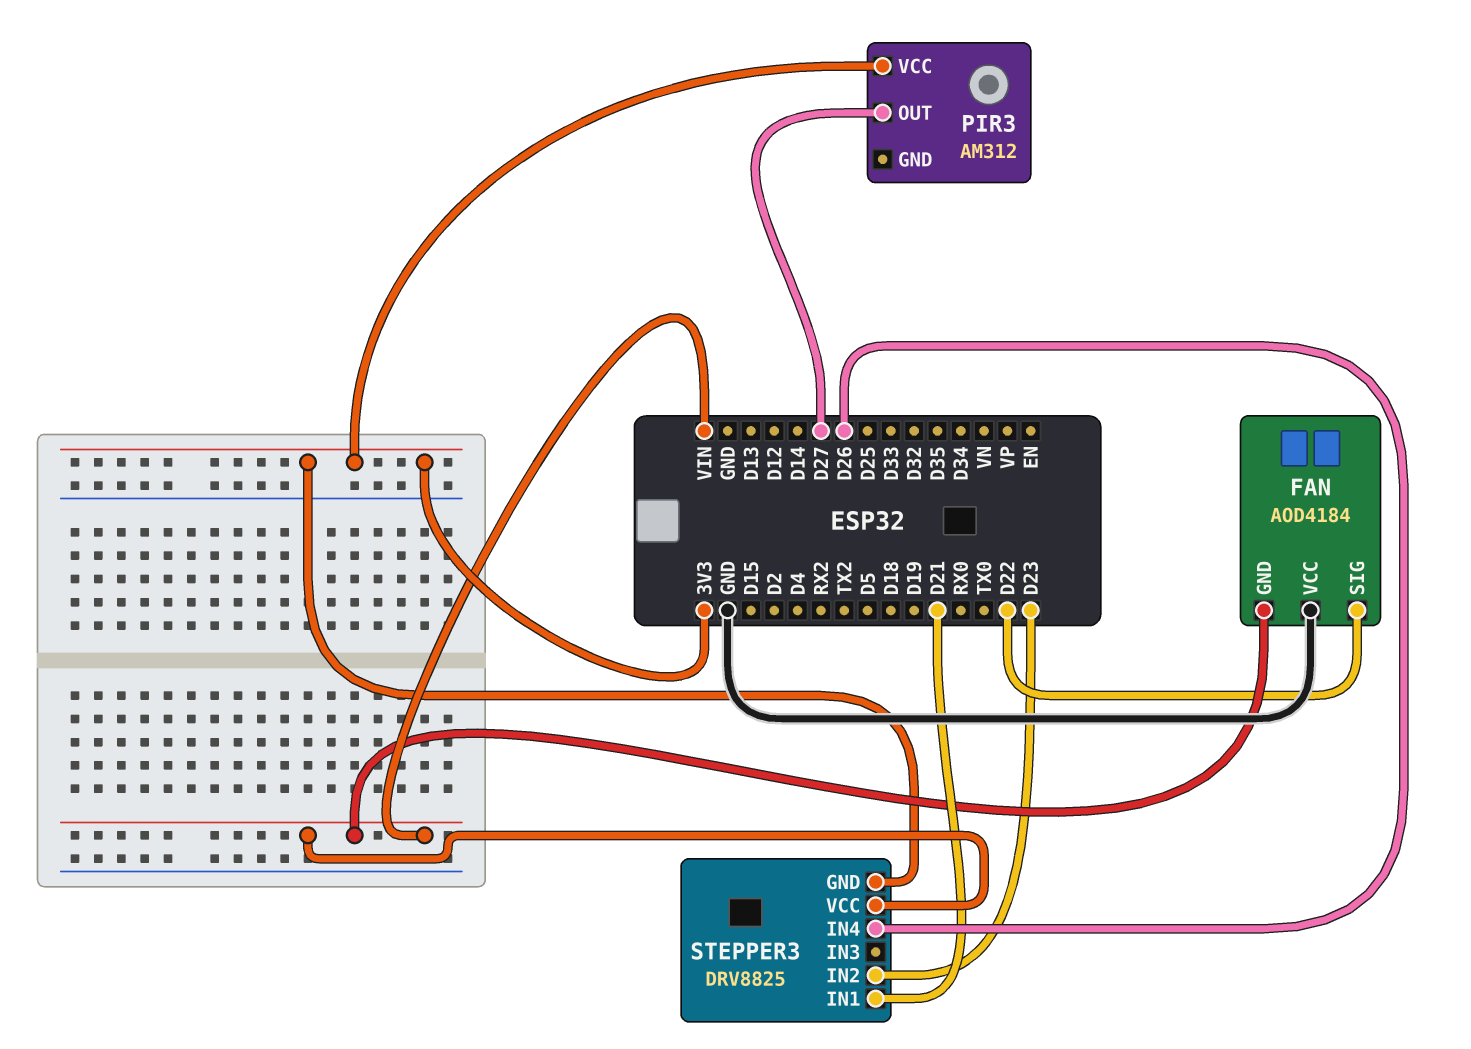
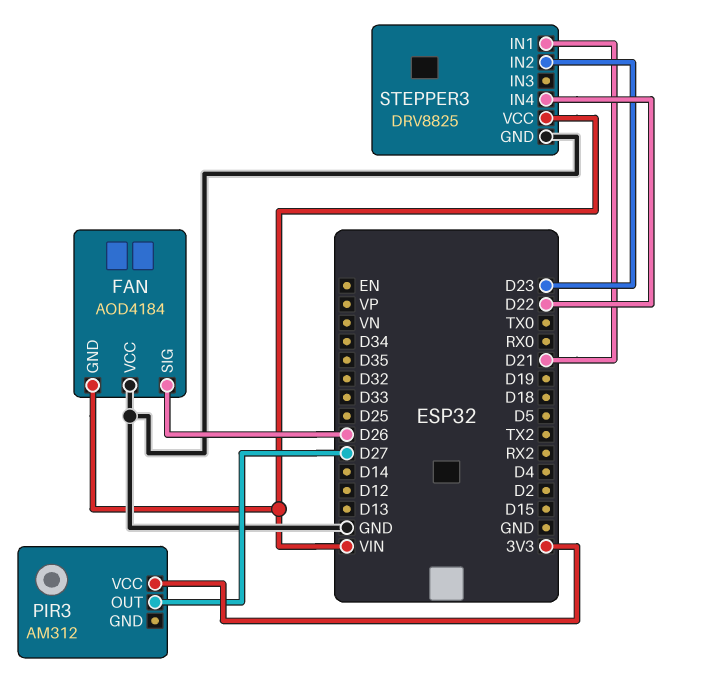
FAN pin SIG: D22 -> D26
STEPPER3 pin GND: 3V3 -> GND
STEPPER3 pin IN4: D26 -> D22

